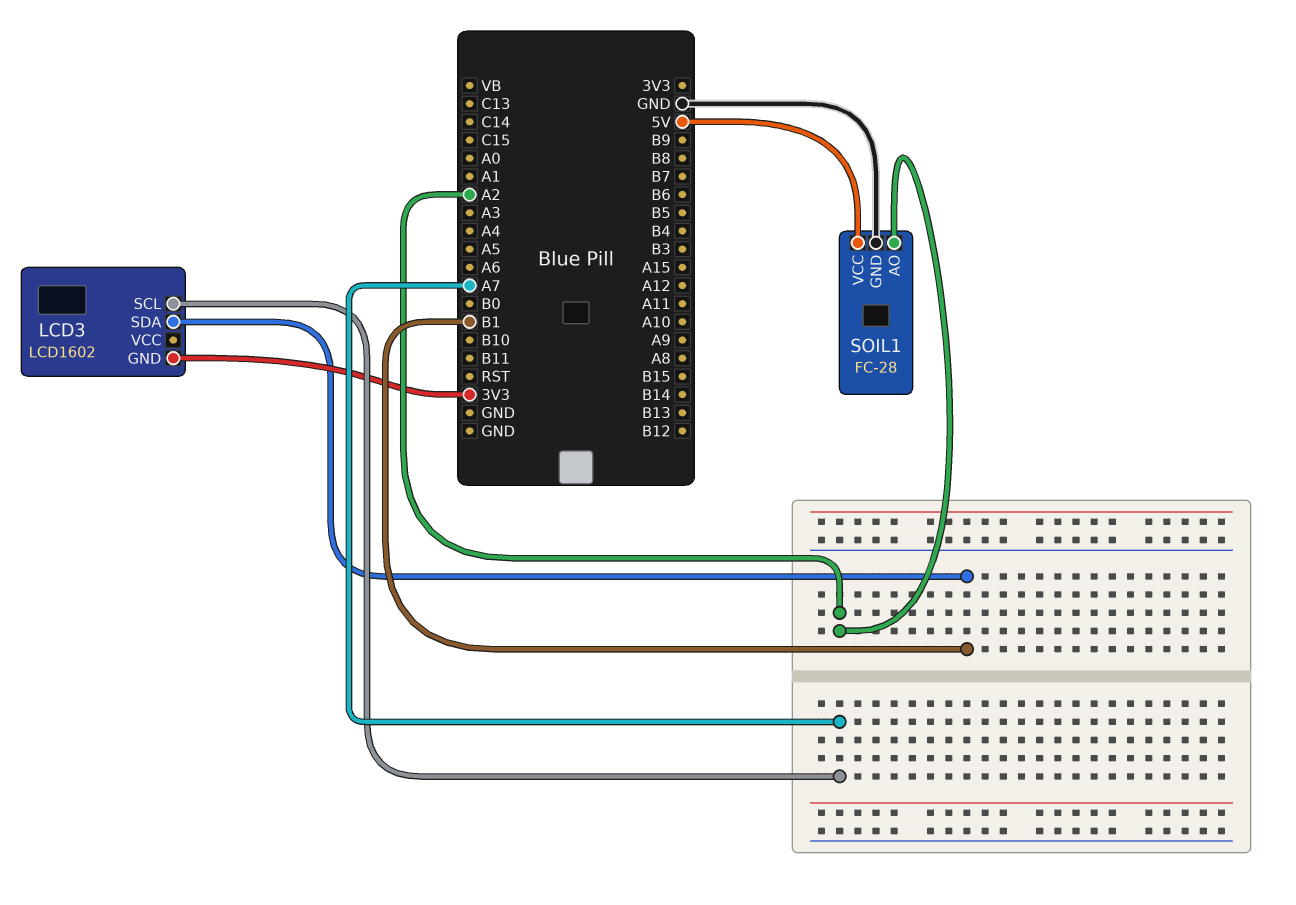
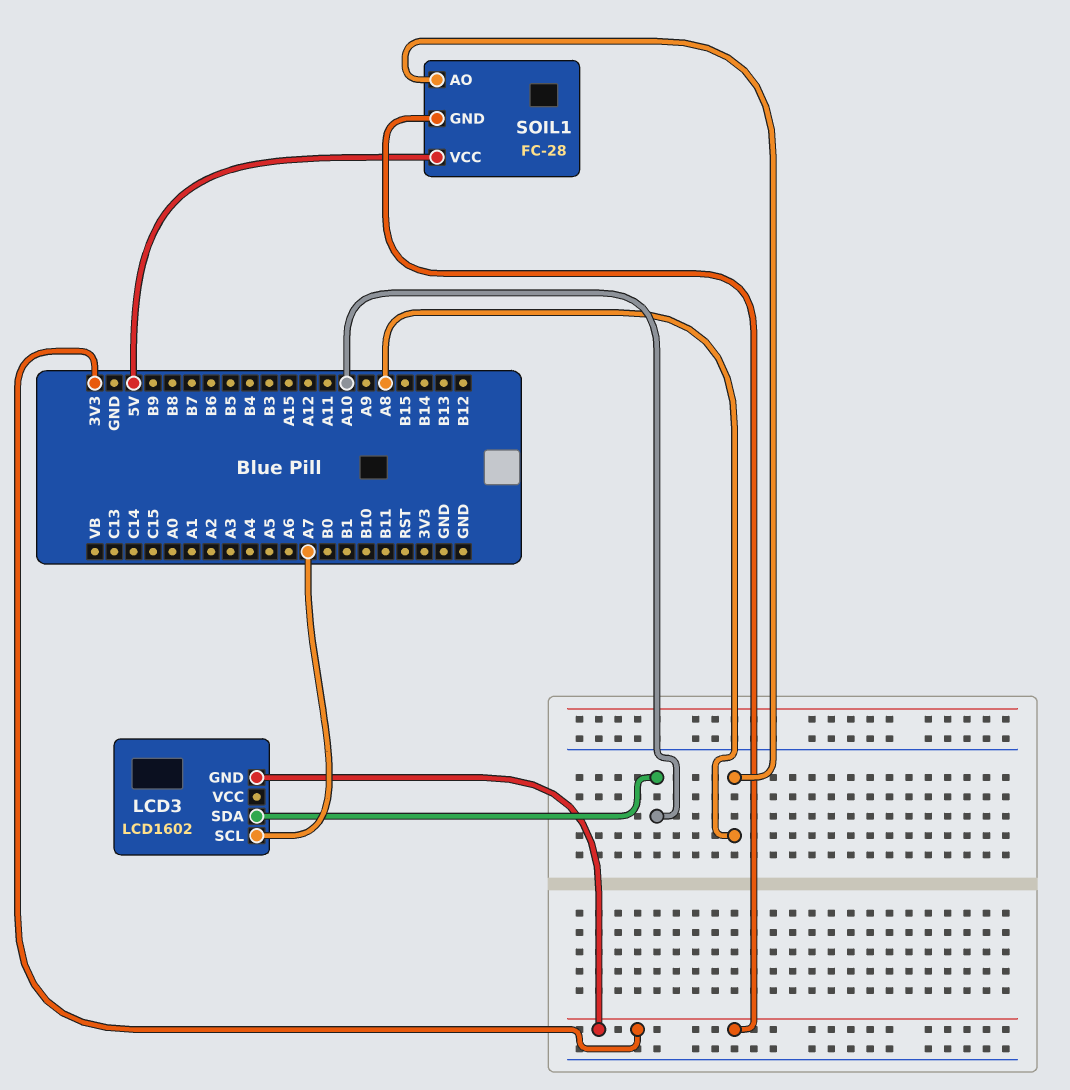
LCD3 pin SDA: B1 -> A10
SOIL1 pin AO: A2 -> A8
SOIL1 pin GND: GND -> 3V3

